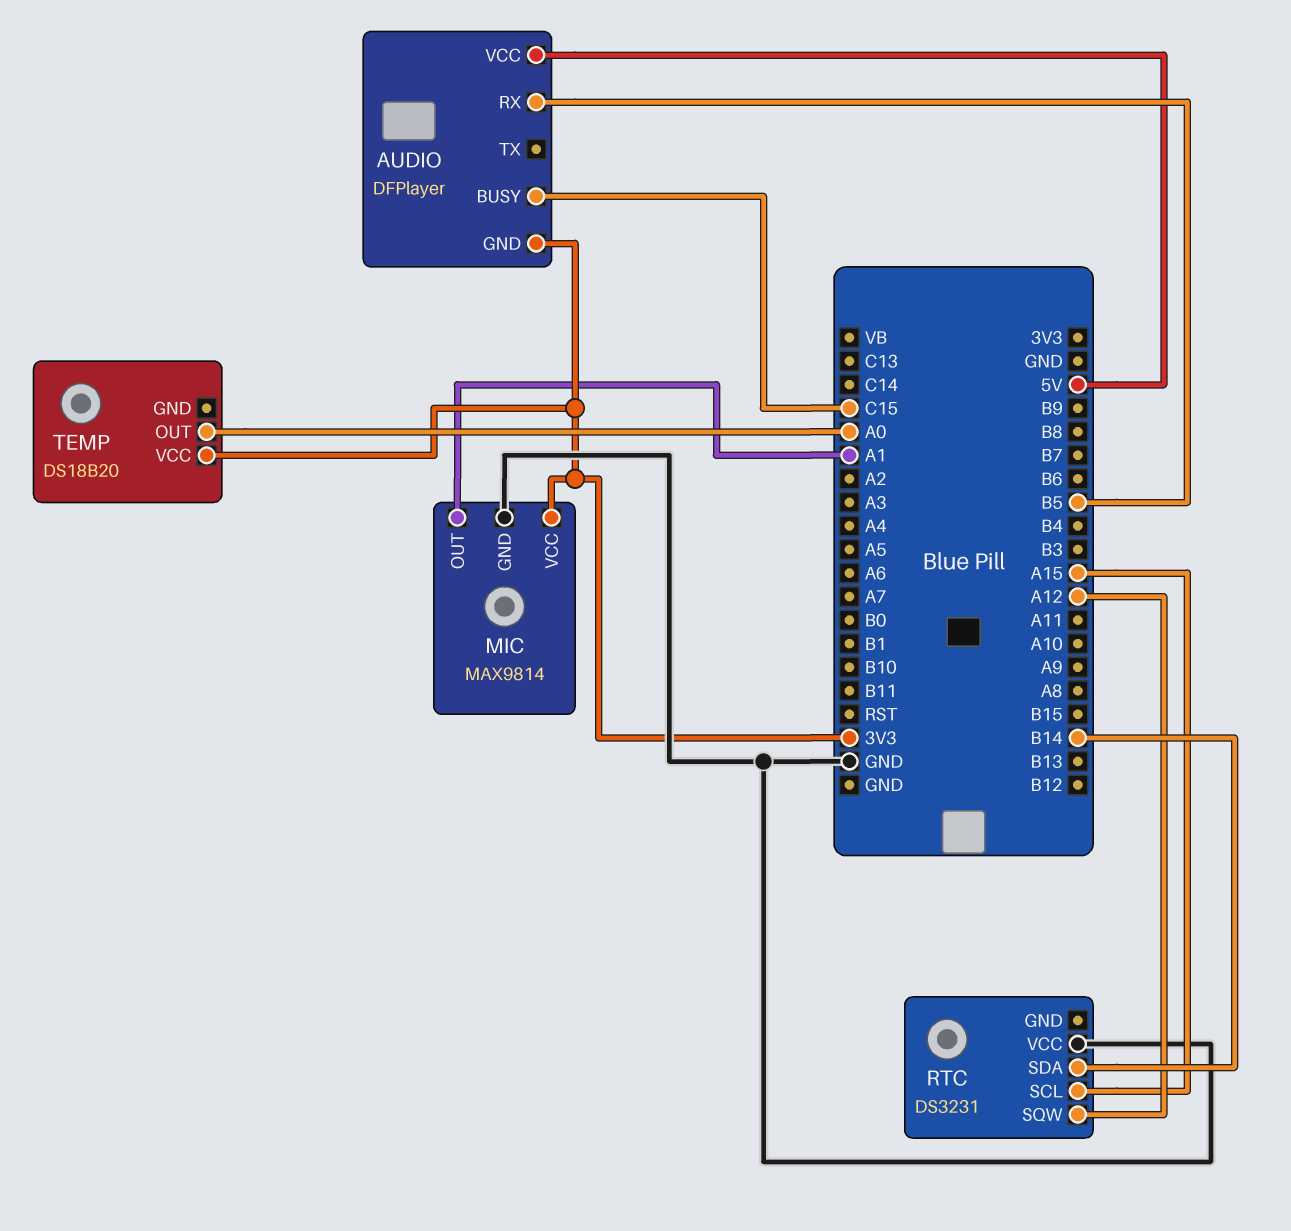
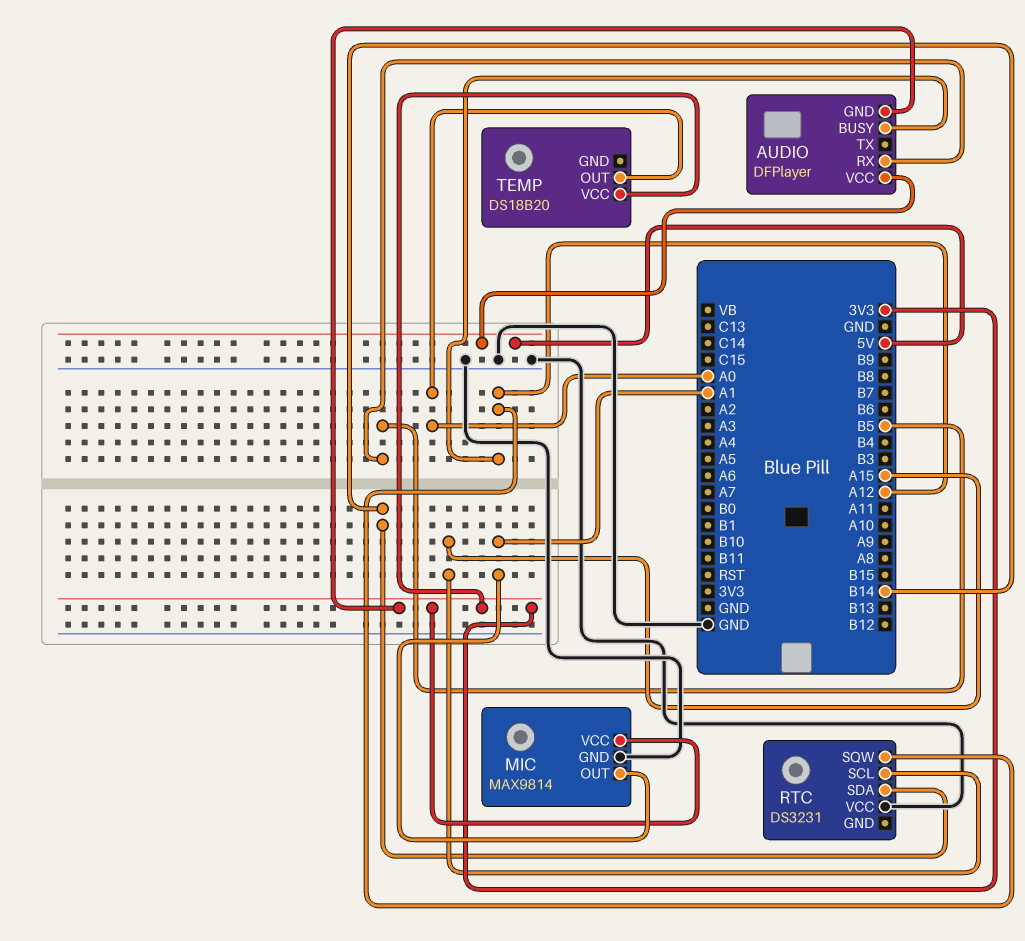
AUDIO pin BUSY: C15 -> A12

